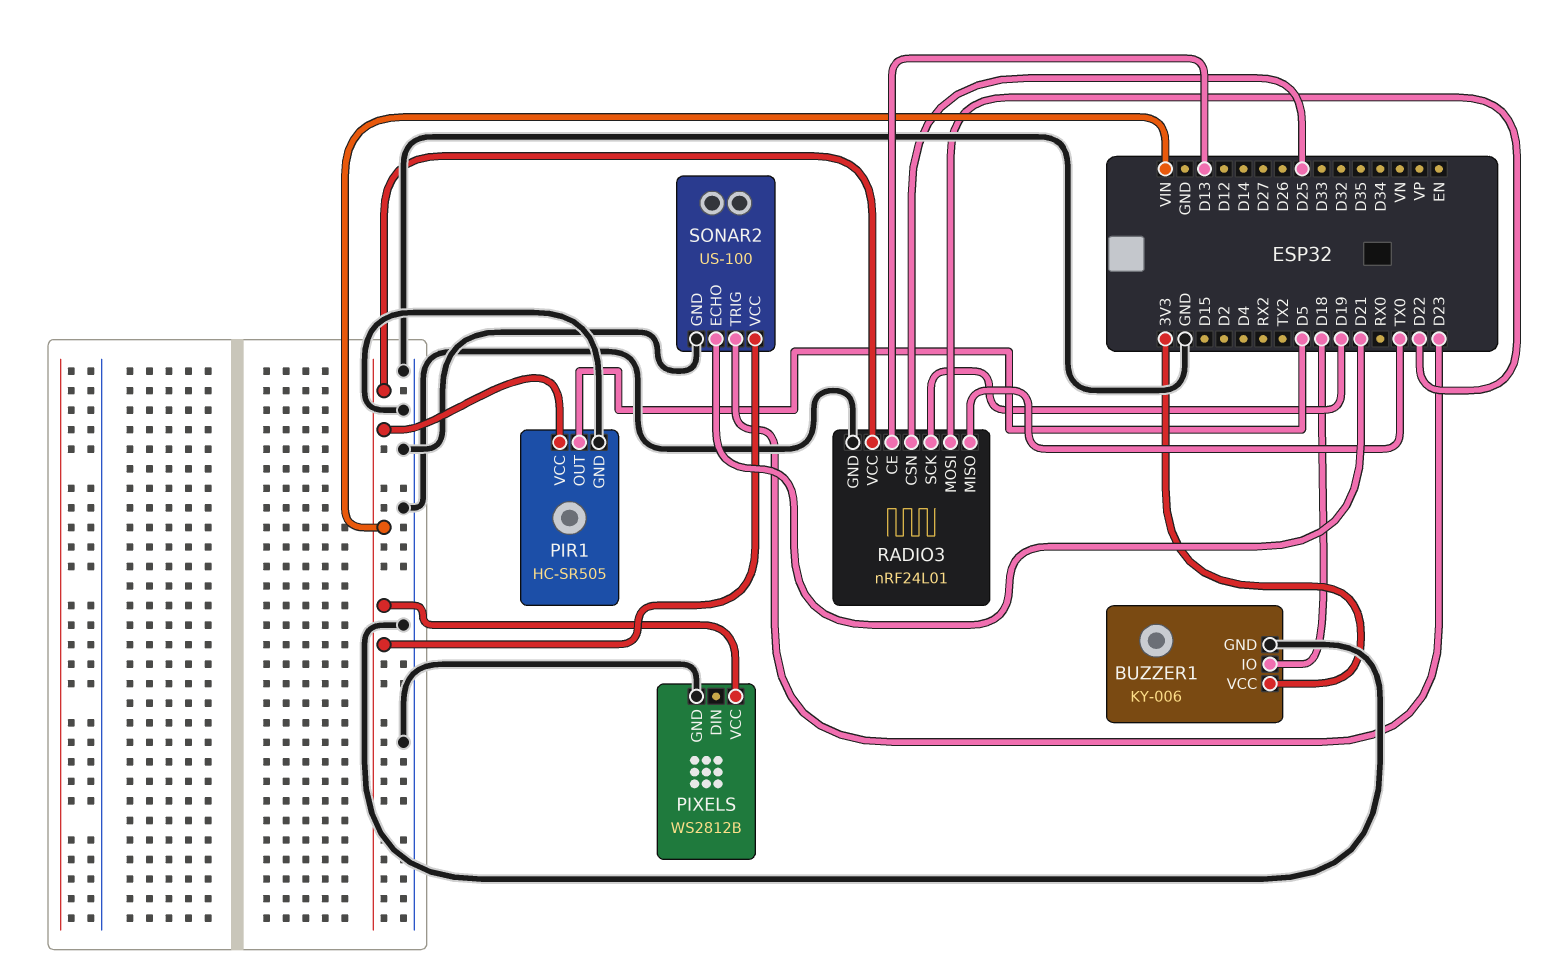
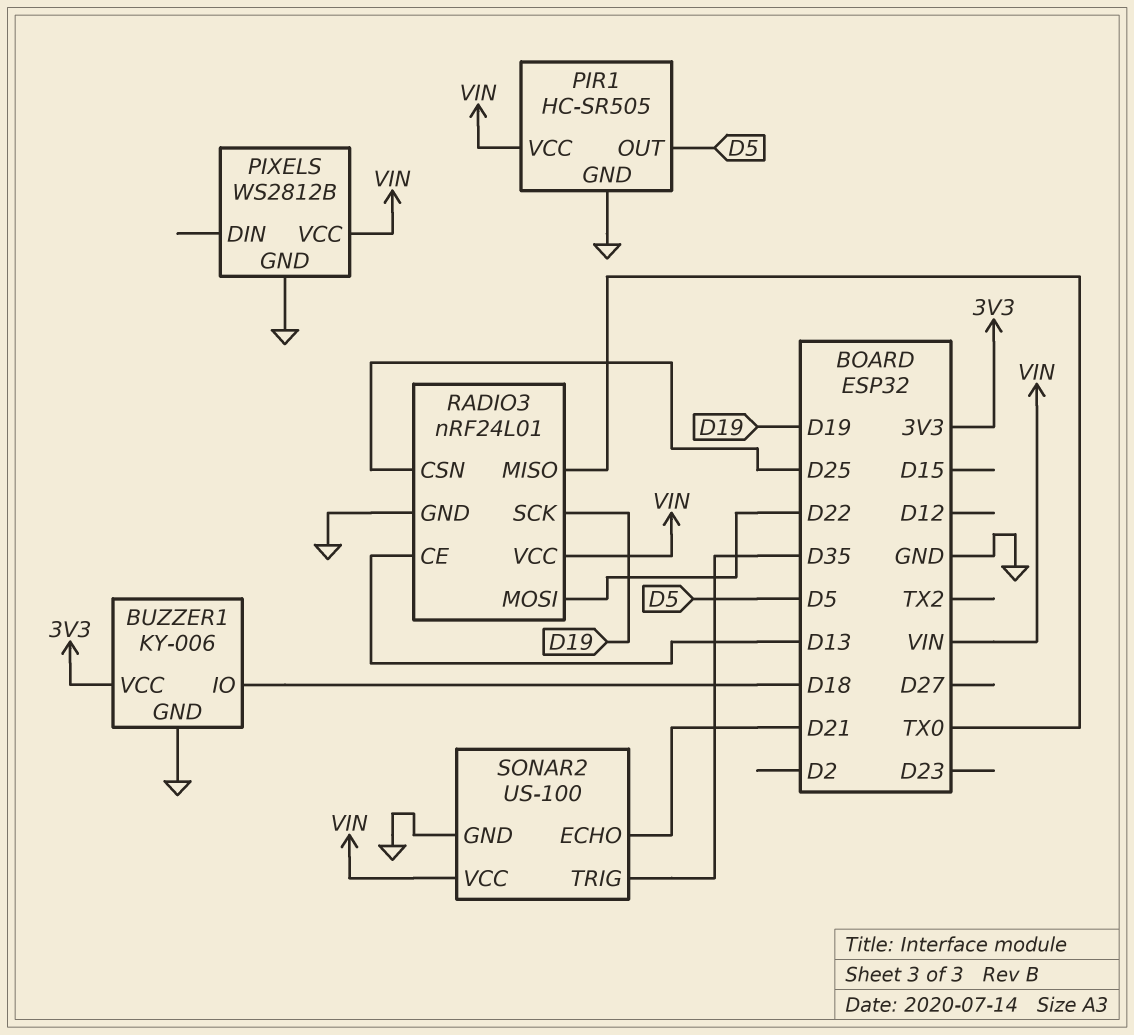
SONAR2 pin TRIG: D23 -> D35

